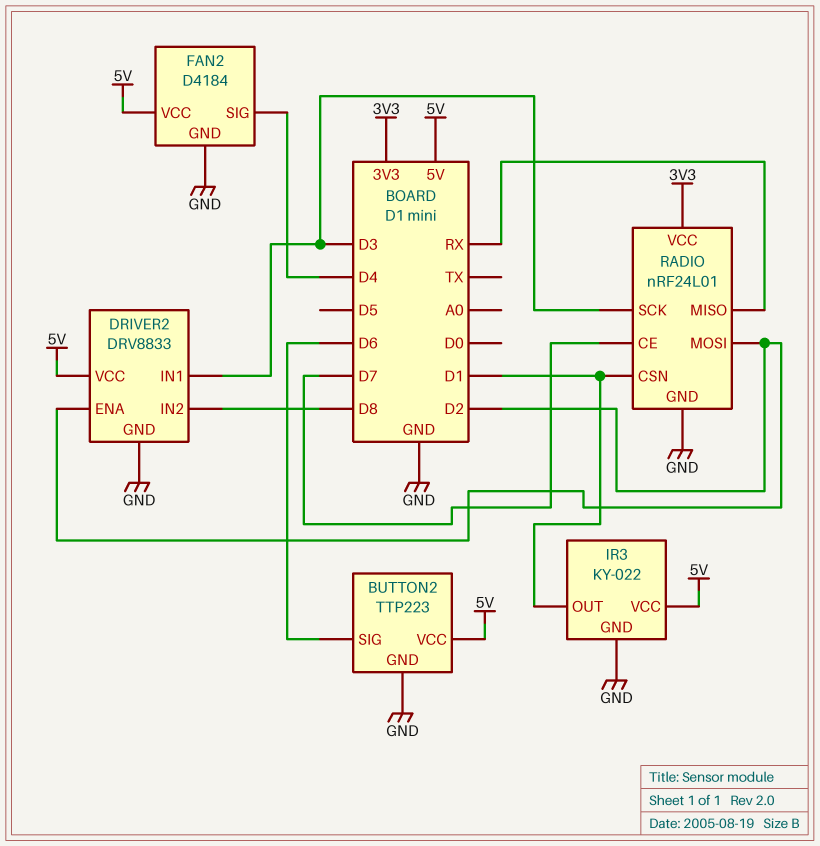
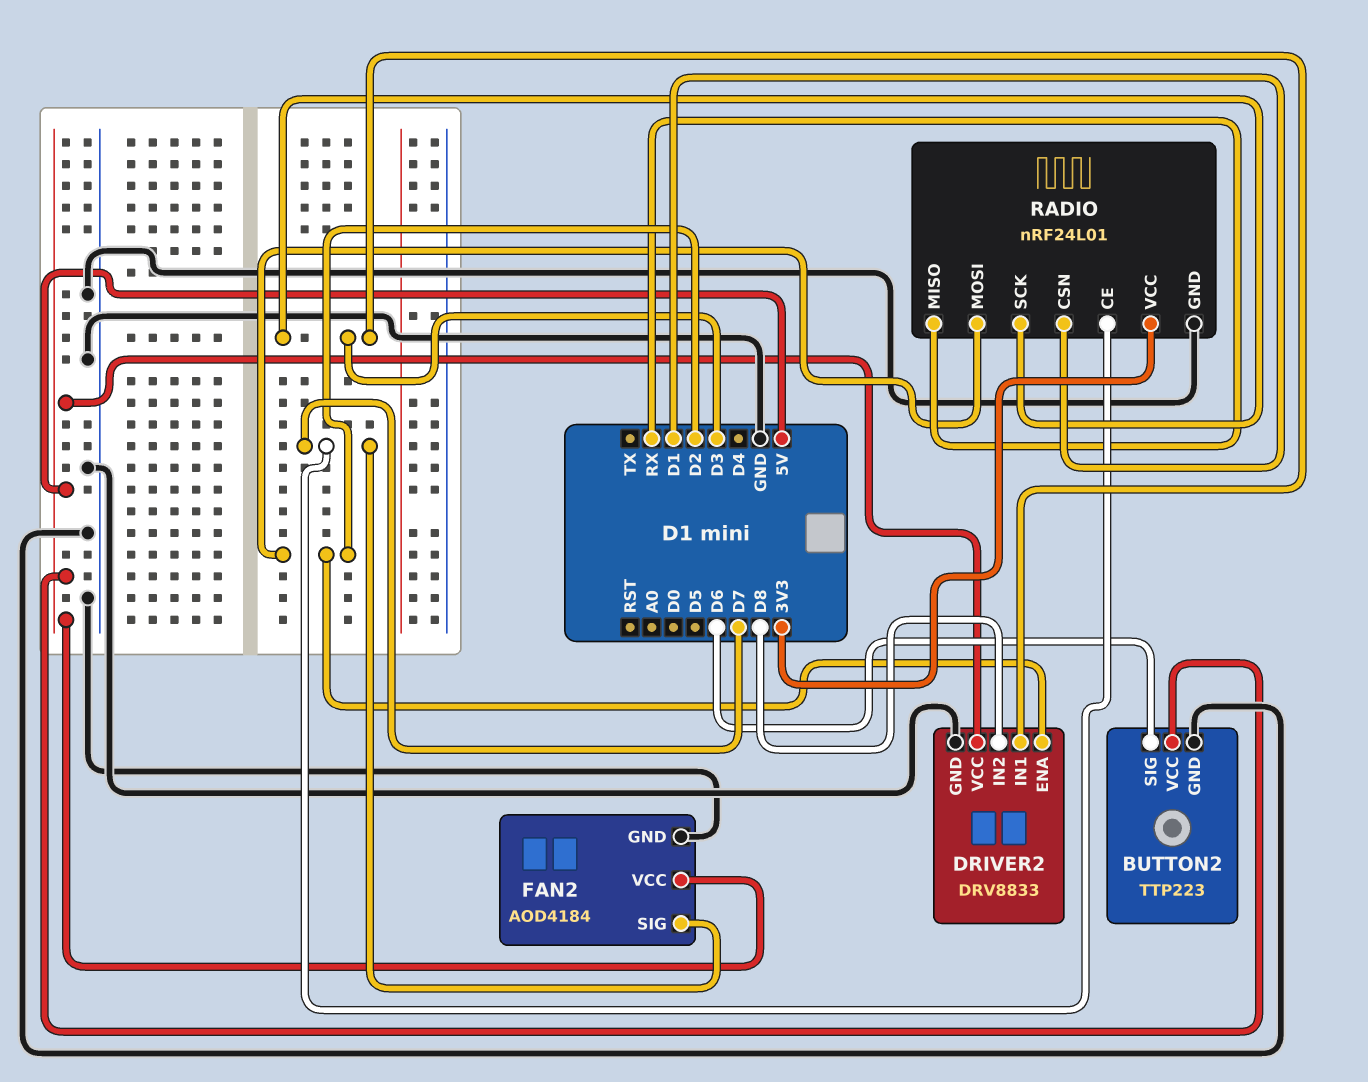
FAN2: D4184 -> AOD4184
FAN2 pin SIG: D4 -> D7
IR3: KY-022 -> none
IR3 pin GND: GND -> none
IR3 pin OUT: D1 -> none
IR3 pin VCC: 5V -> none

